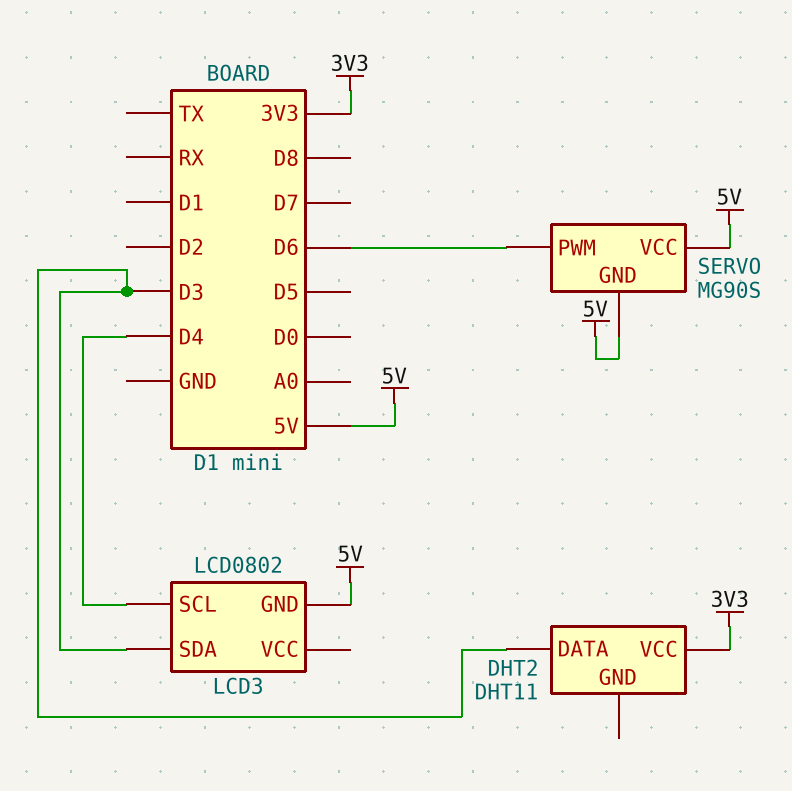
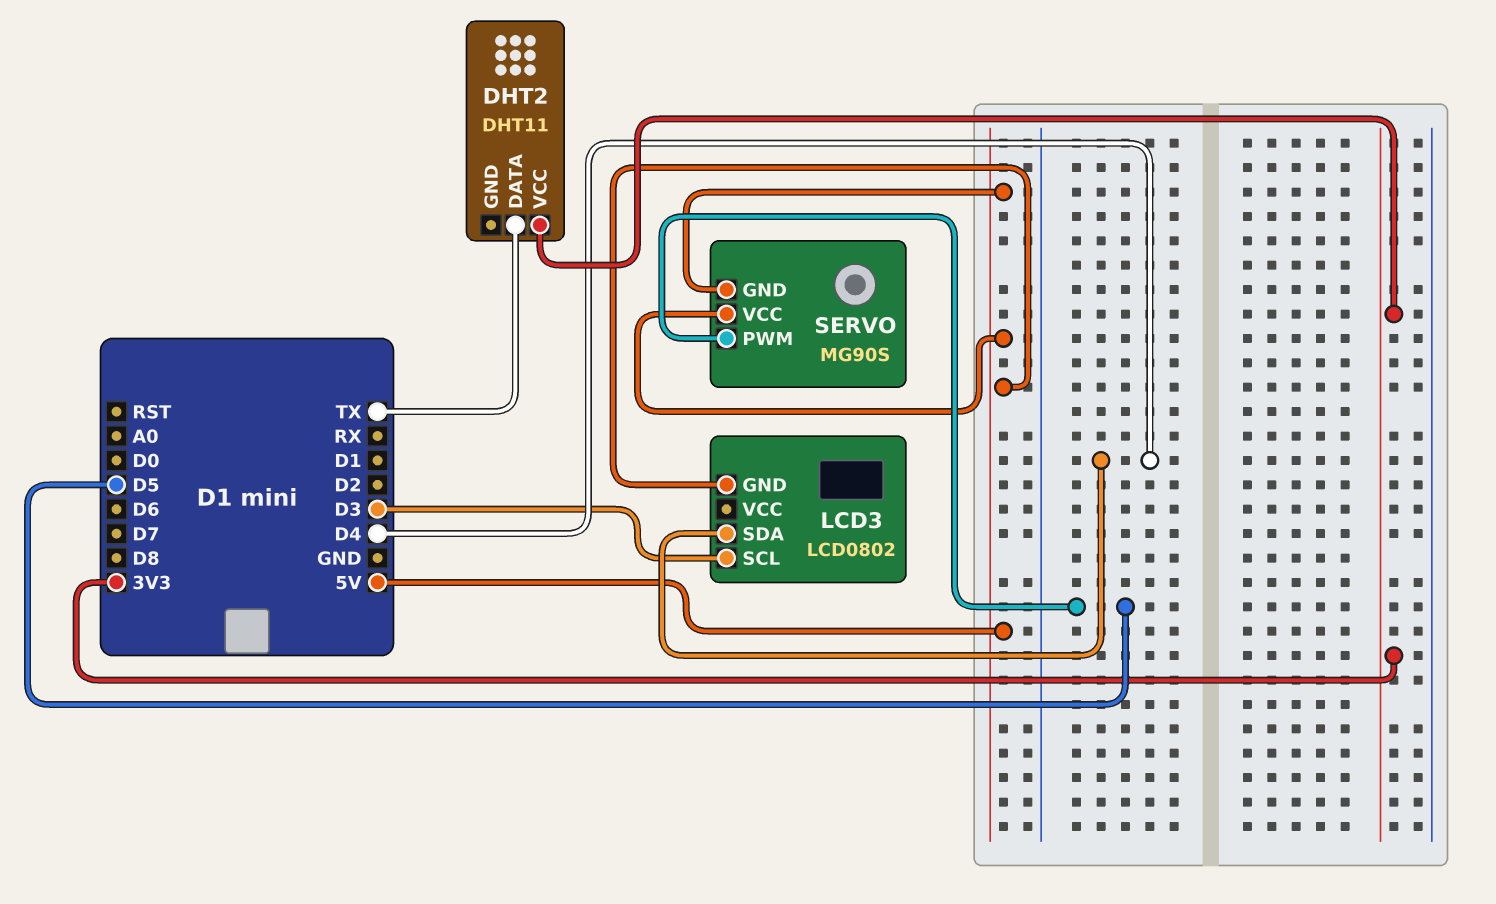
DHT2 pin DATA: D3 -> TX
LCD3 pin SCL: D4 -> D3
LCD3 pin SDA: D3 -> D4
SERVO pin PWM: D6 -> D5

